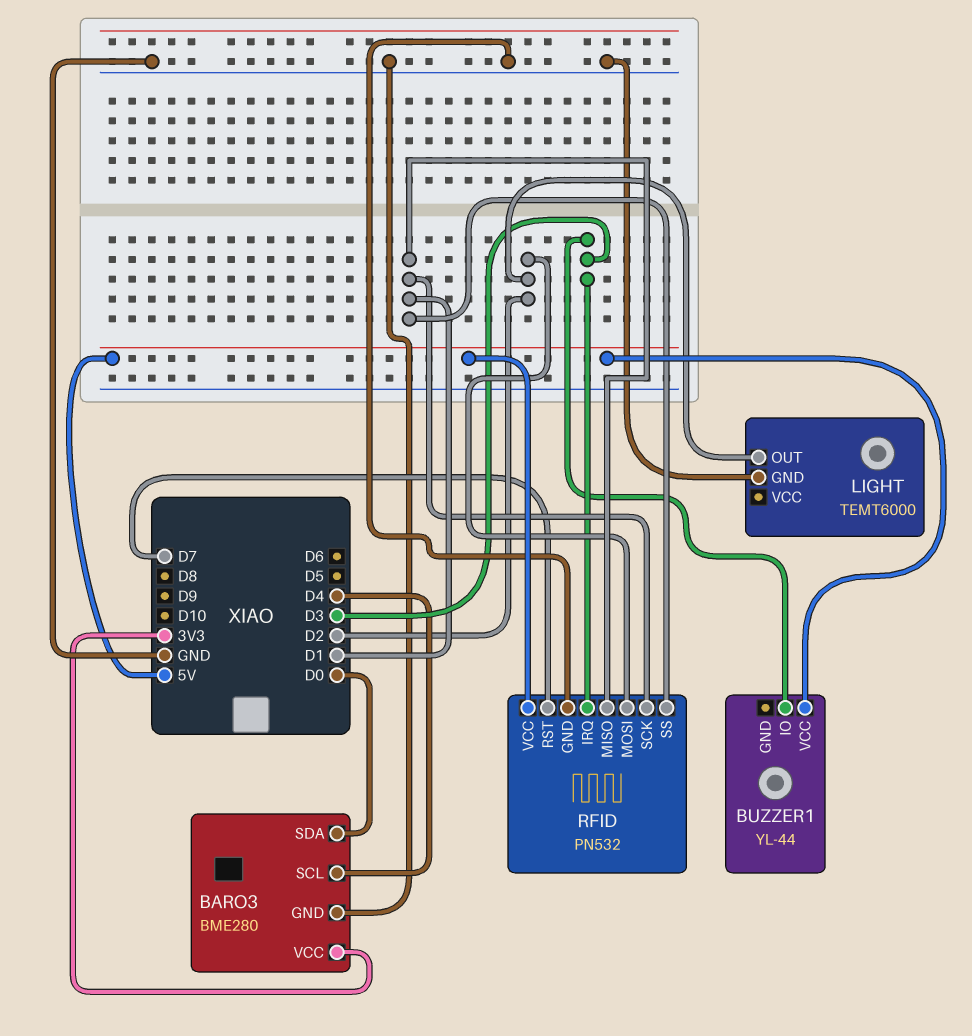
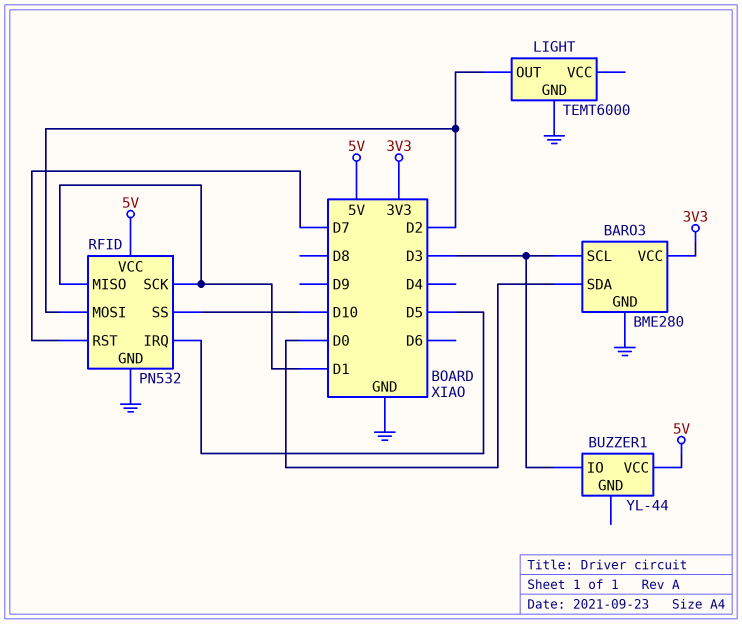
BARO3 pin SCL: D4 -> D3
RFID pin IRQ: D3 -> D5
RFID pin SS: D1 -> D10

